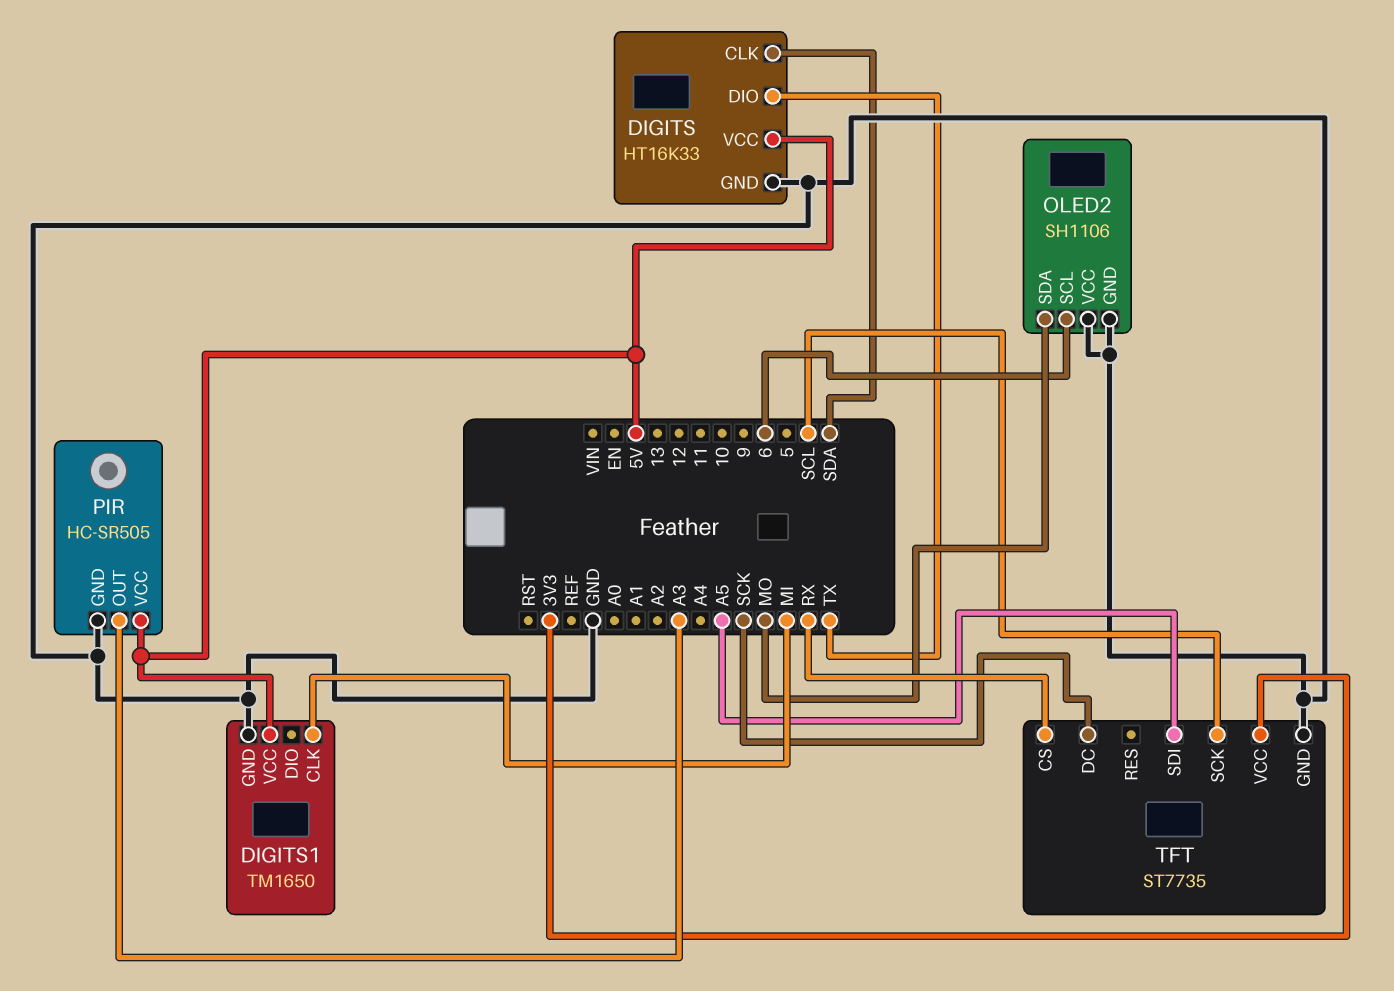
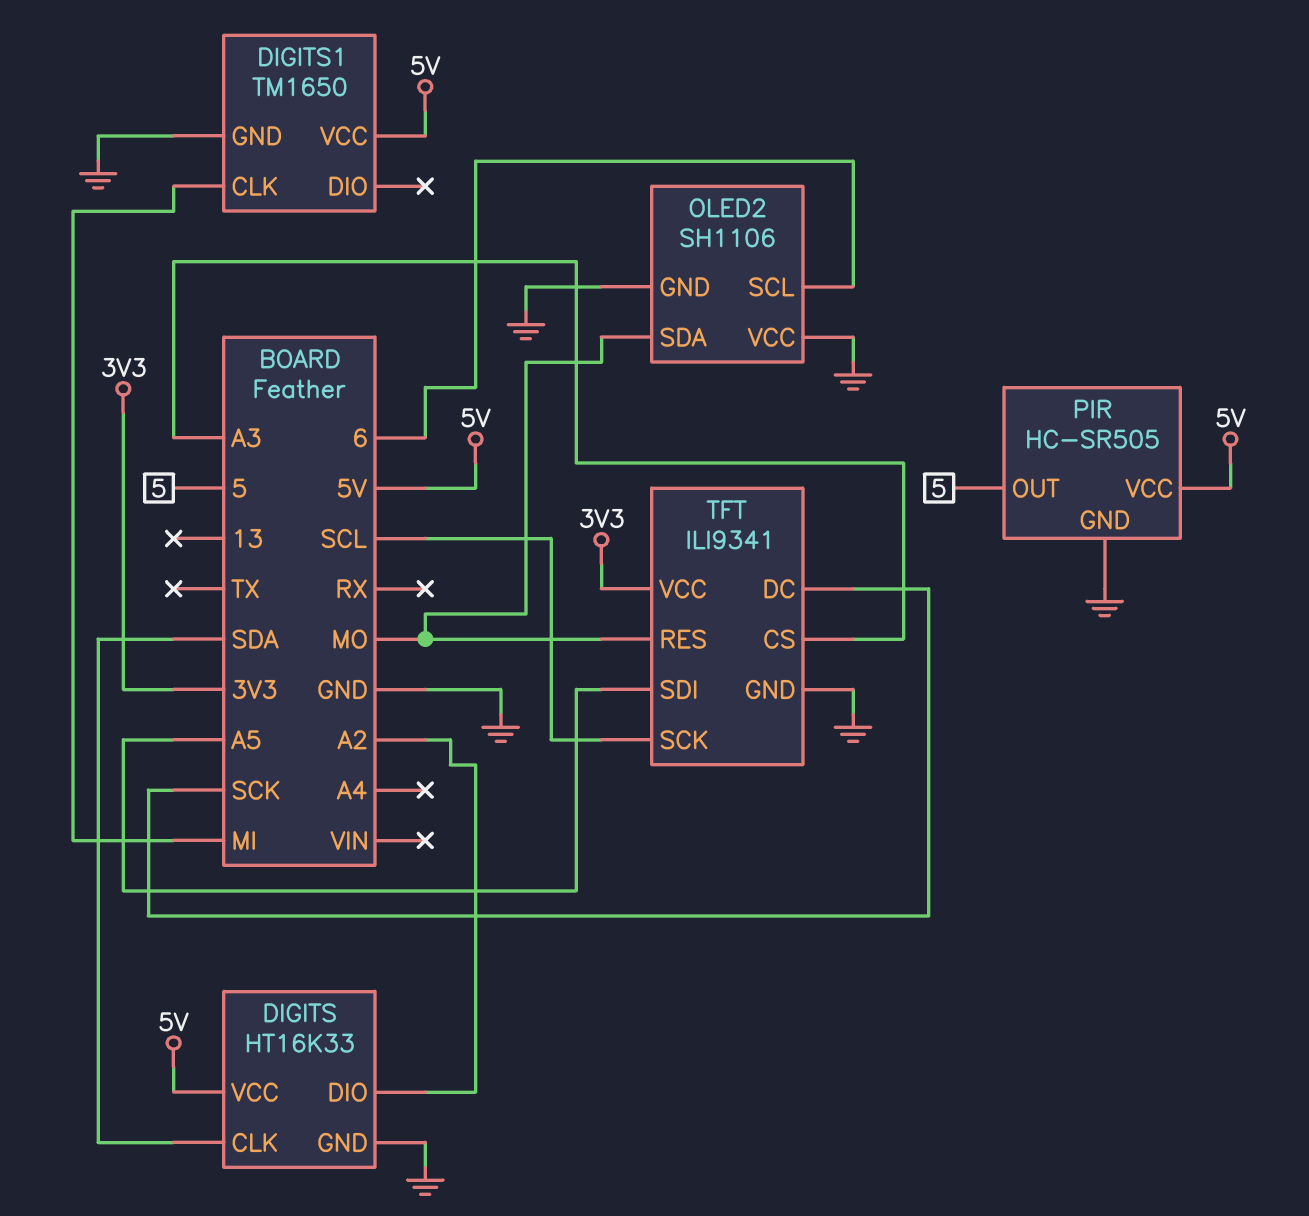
DIGITS pin DIO: TX -> A2
PIR pin OUT: A3 -> 5
TFT: ST7735 -> ILI9341
TFT pin CS: RX -> A3
TFT pin RES: none -> MO

